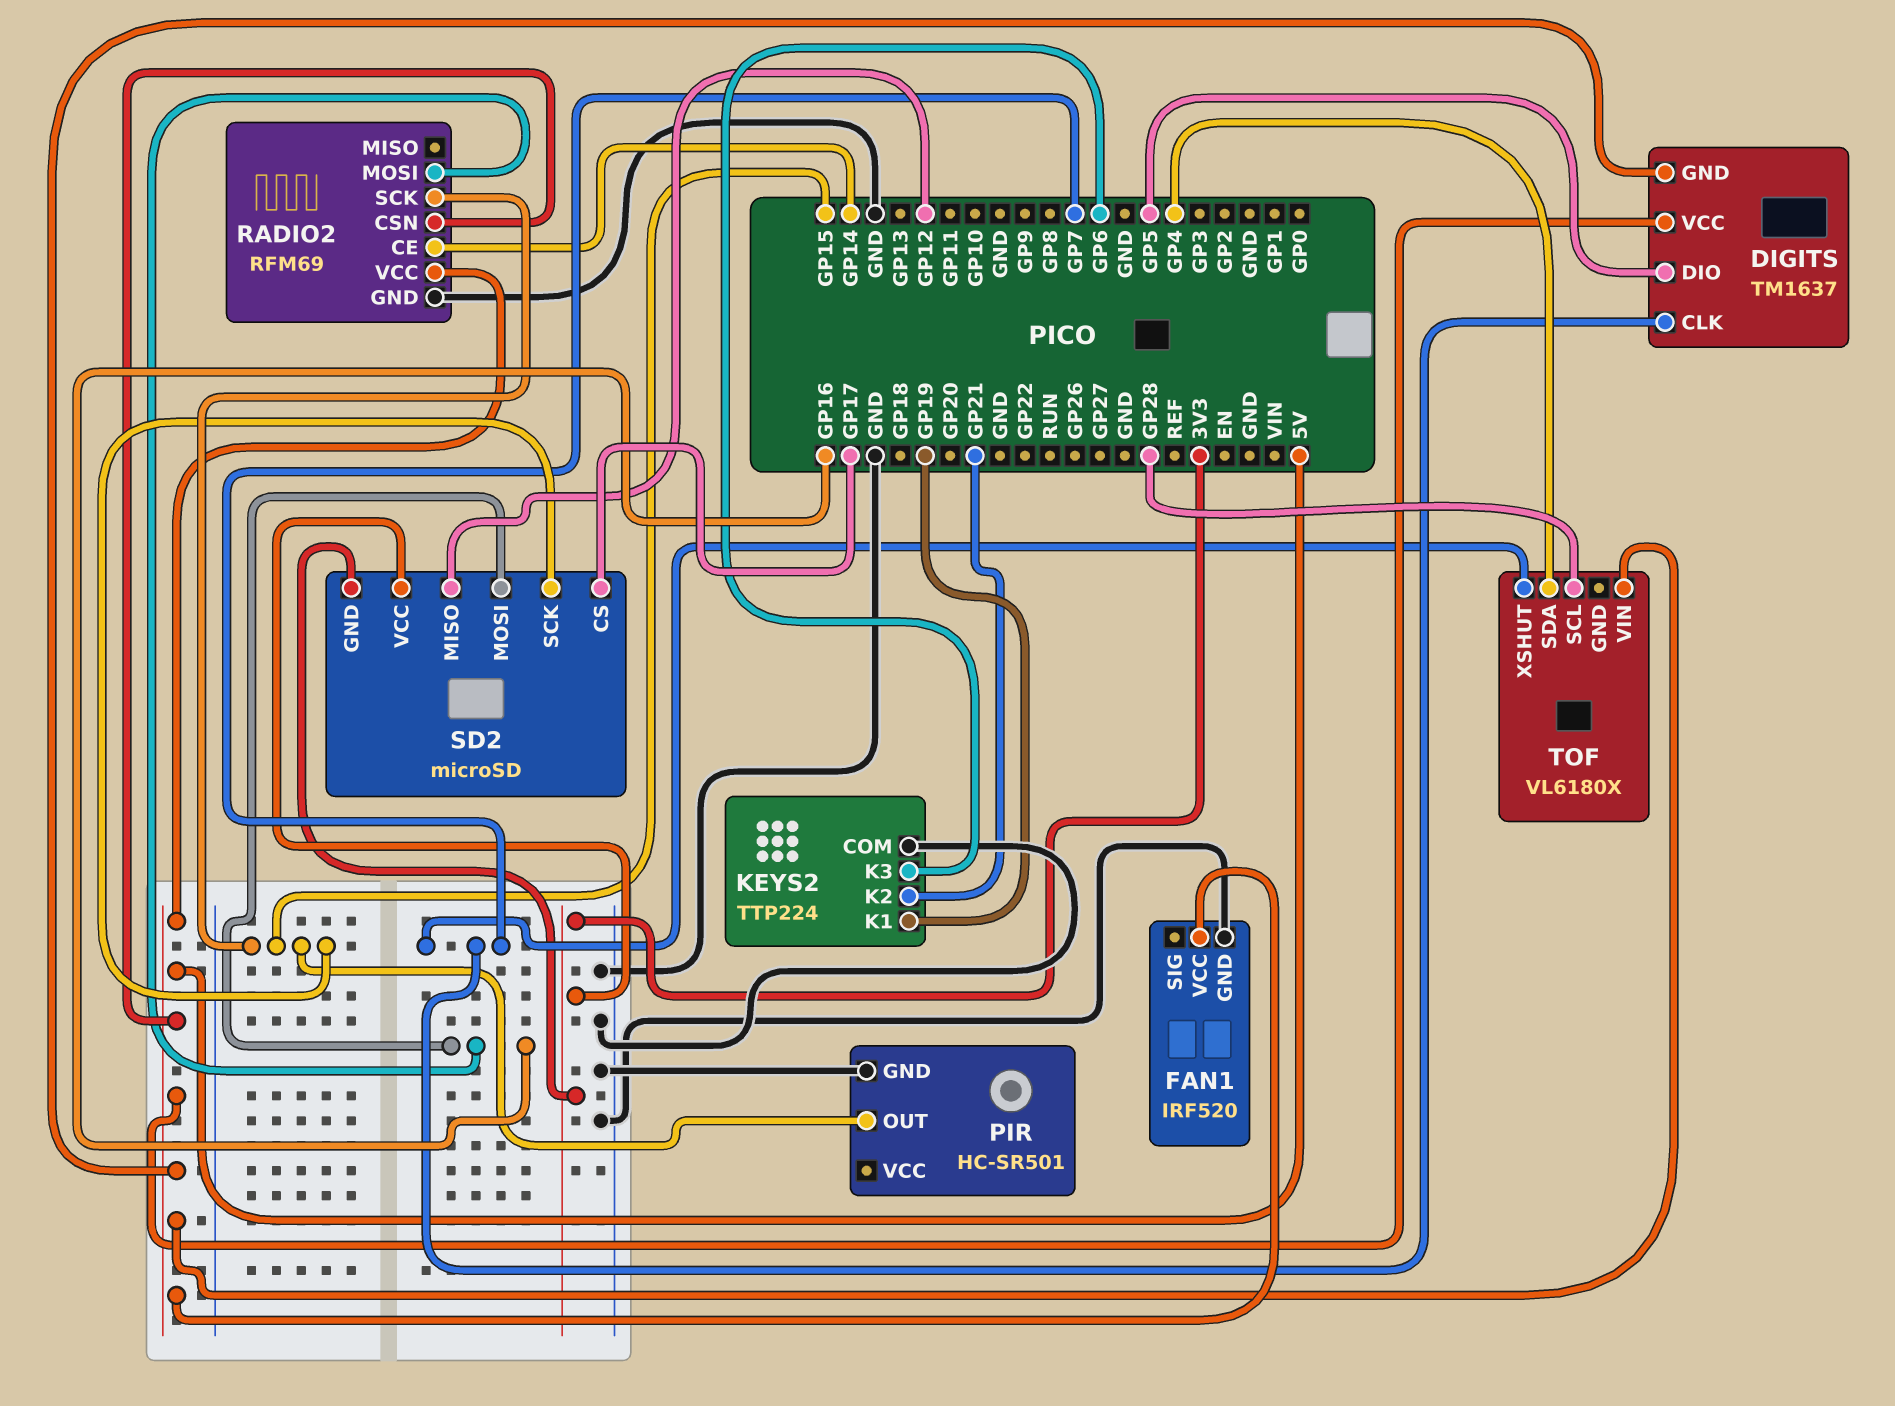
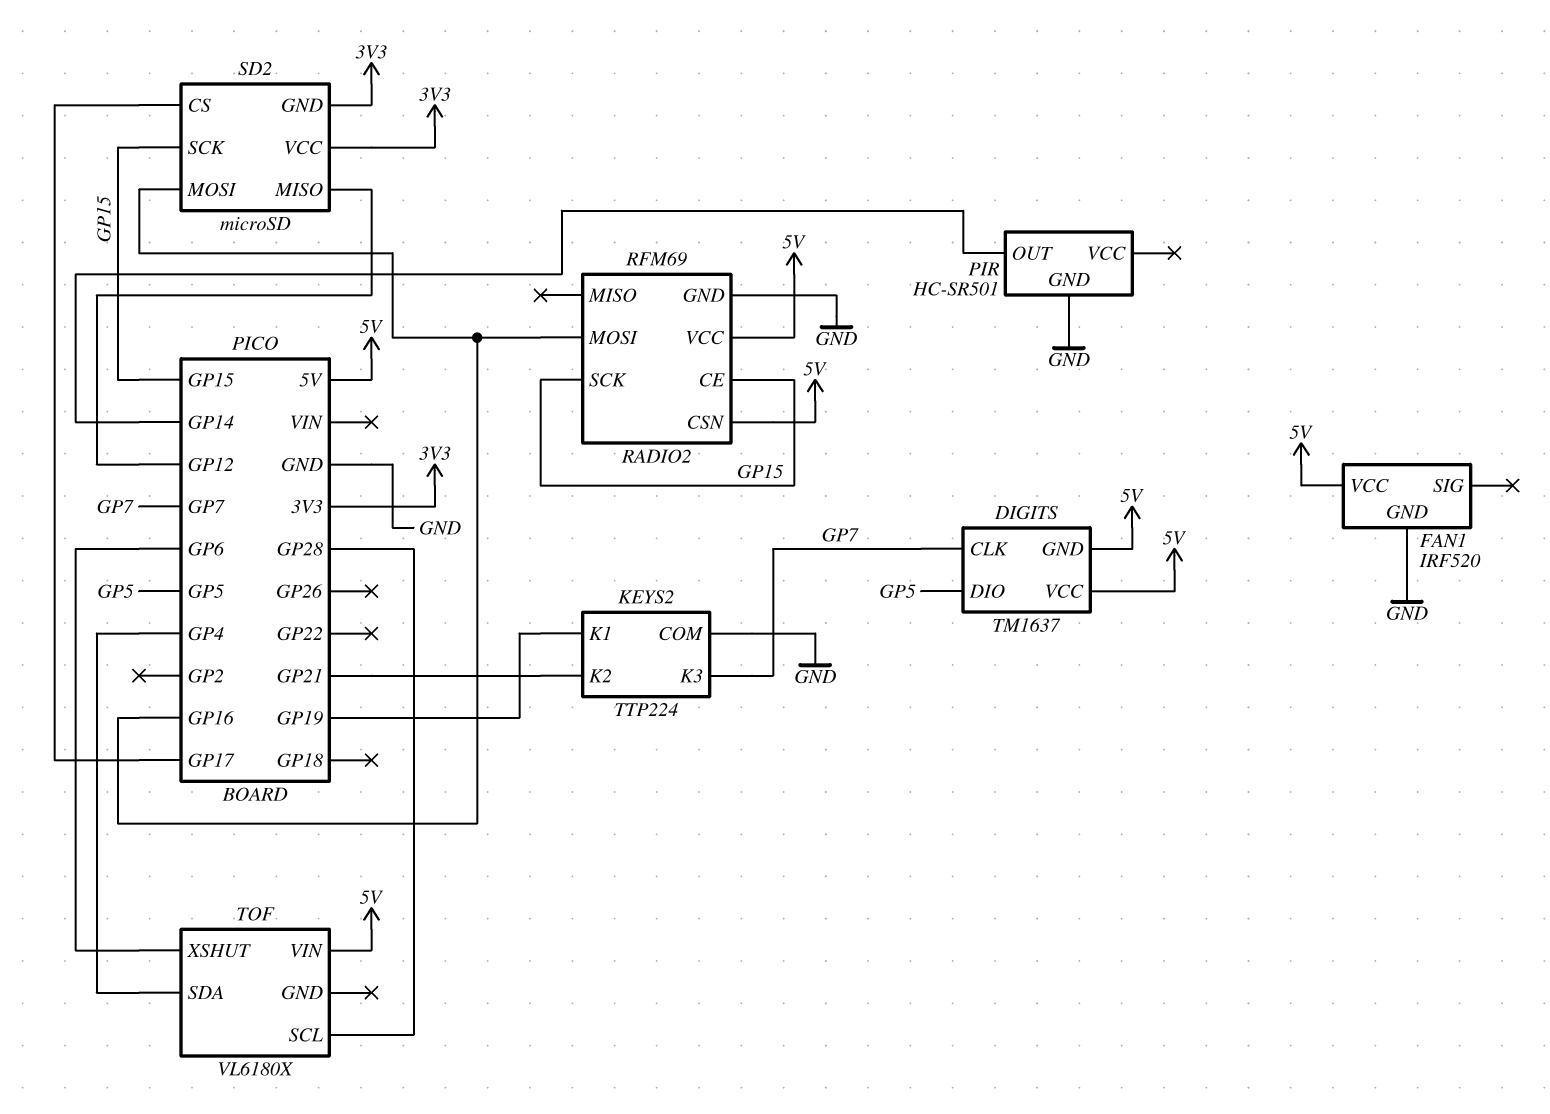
KEYS2 pin K3: GP6 -> GP7
PIR pin OUT: GP15 -> GP14
RADIO2 pin CE: GP14 -> GP15
TOF pin XSHUT: GP7 -> GP6

